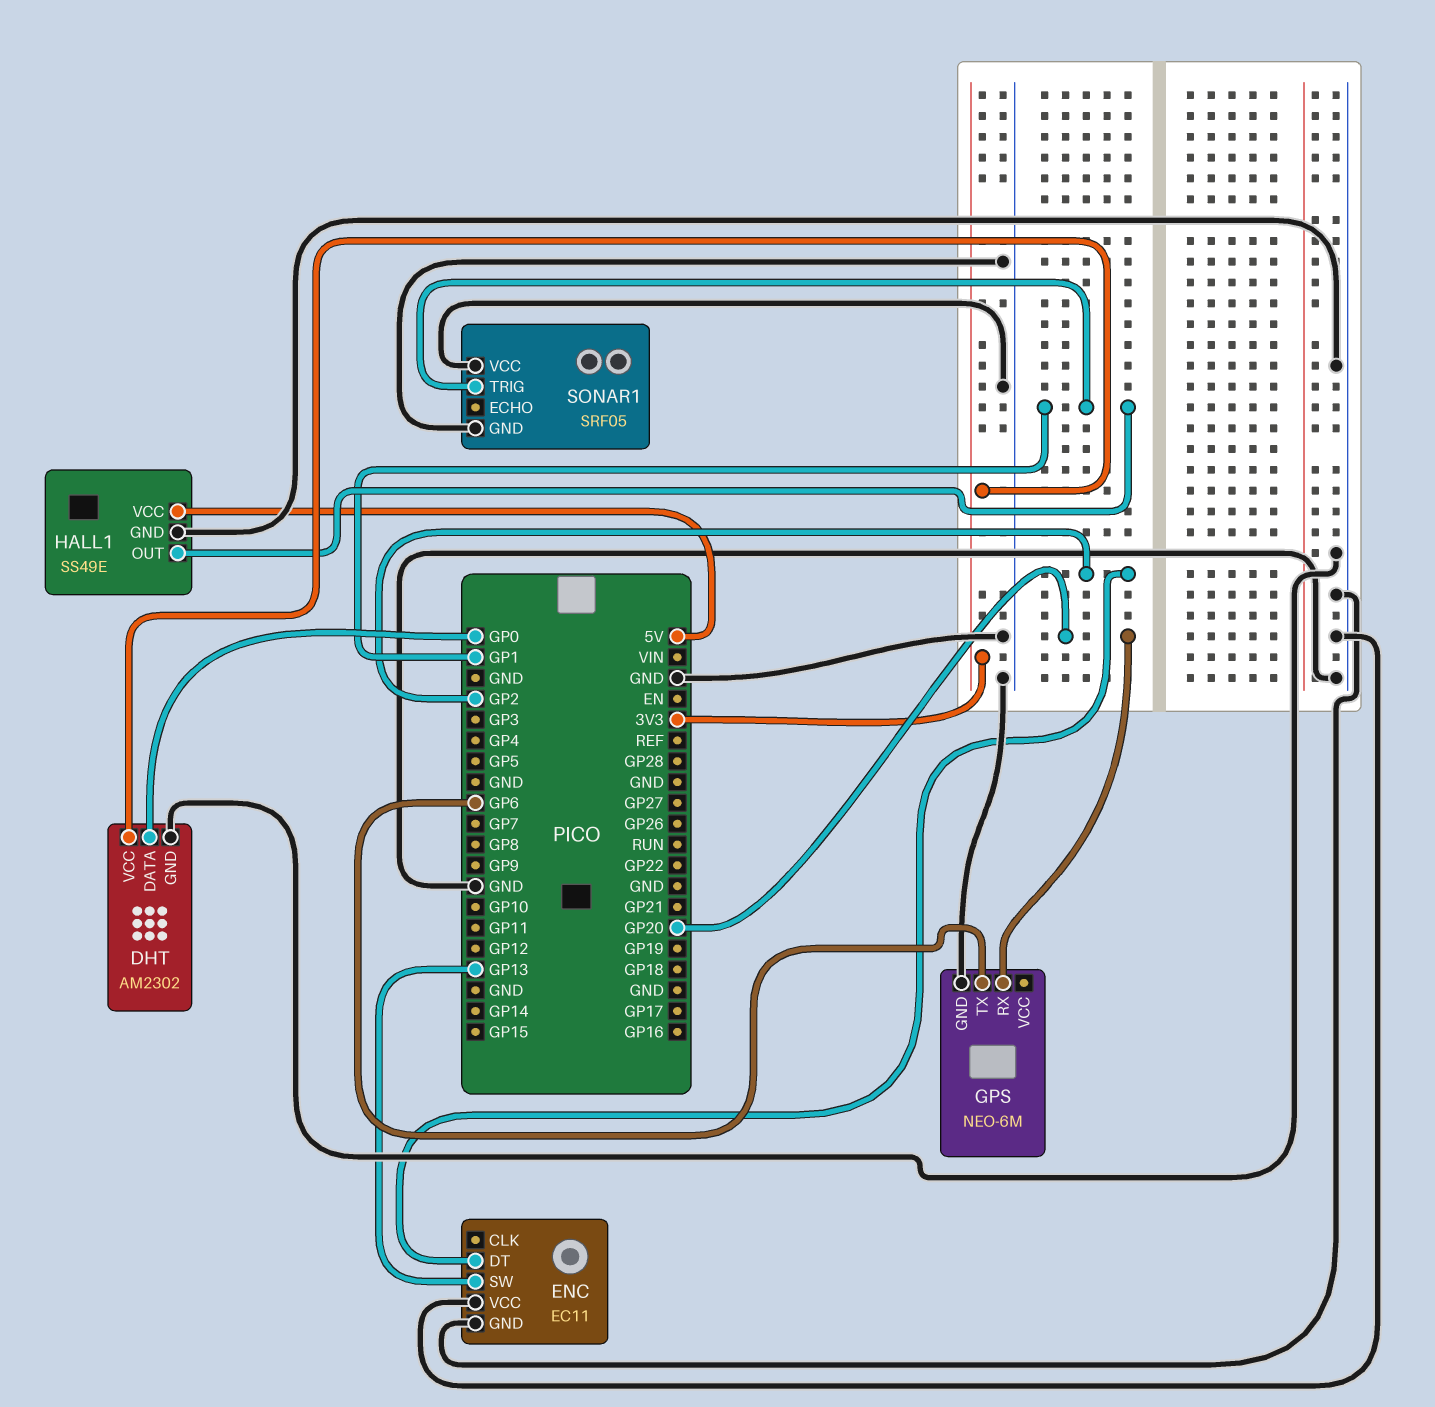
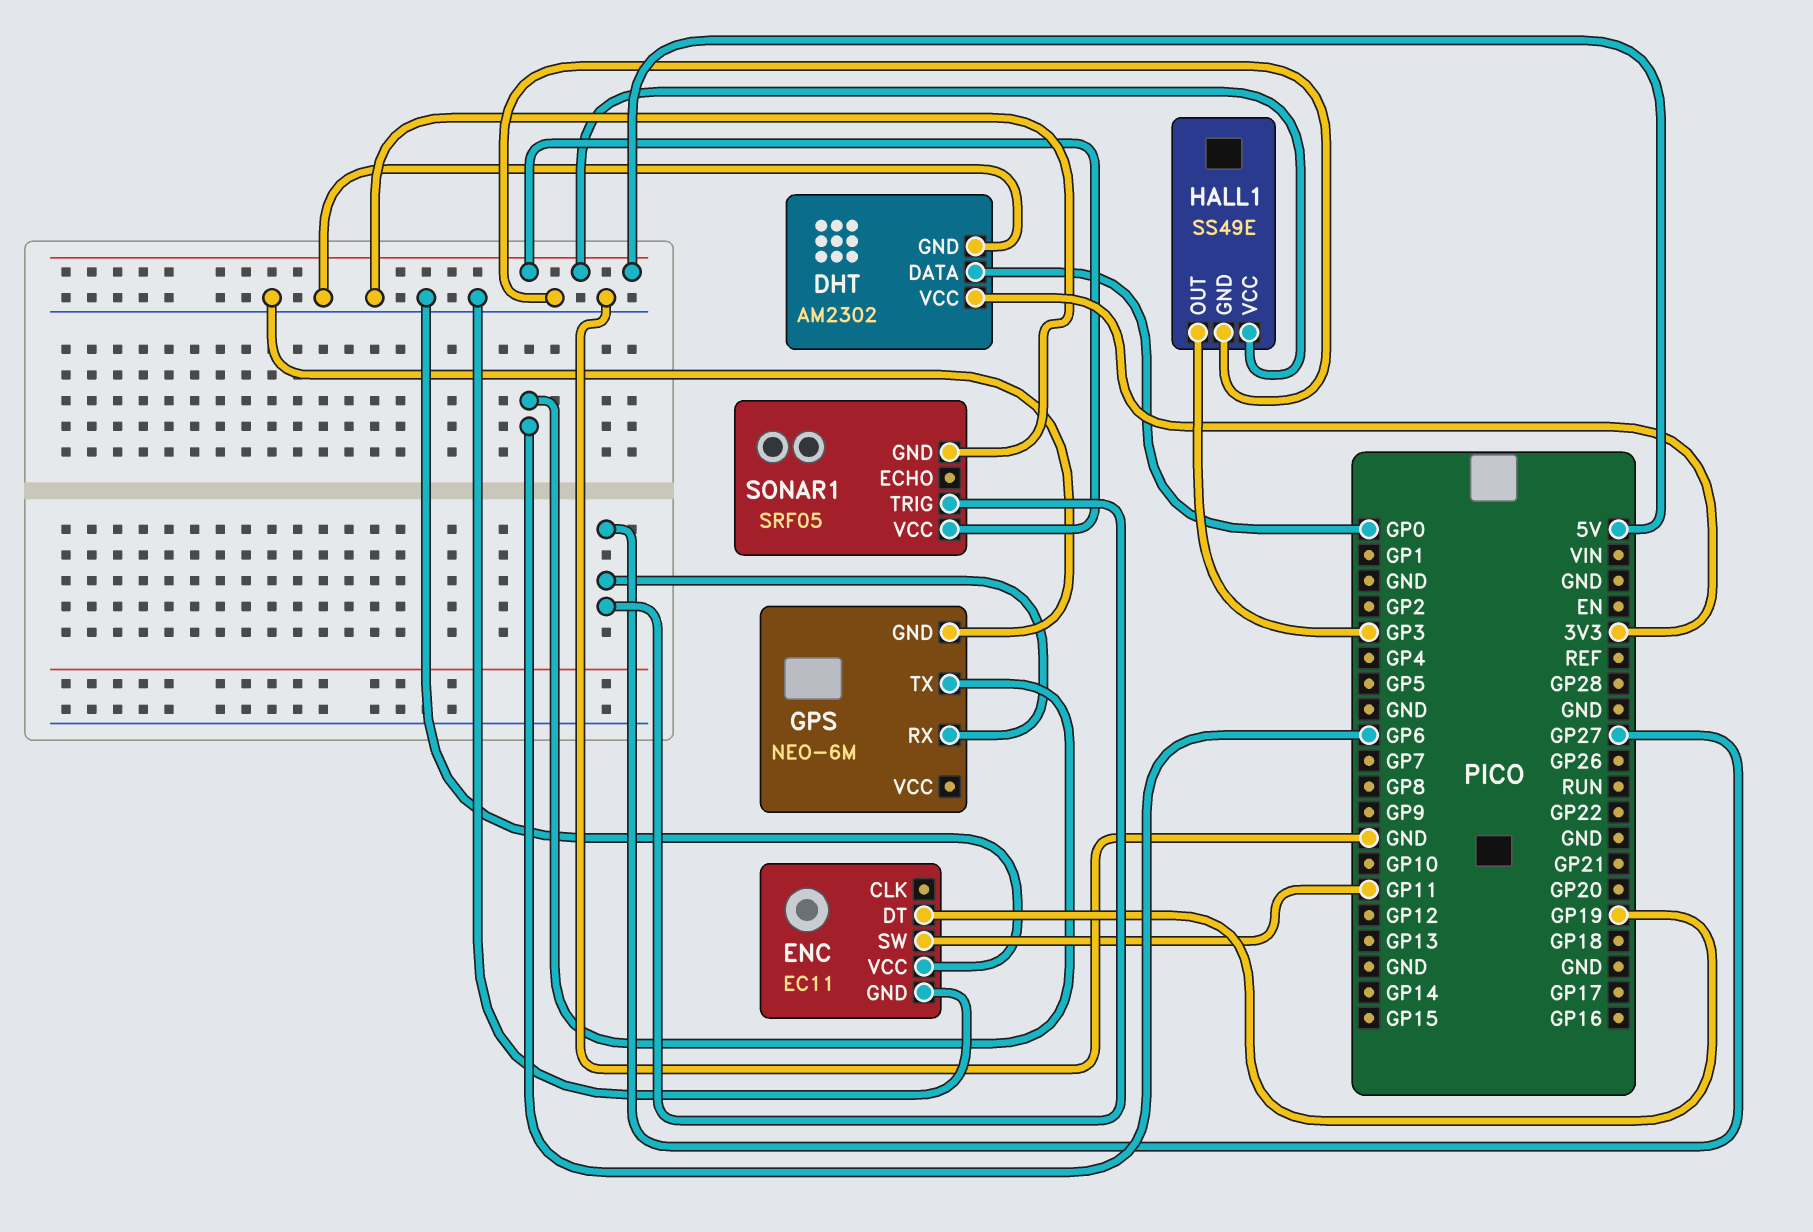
ENC pin DT: GP2 -> GP19
ENC pin SW: GP13 -> GP11
GPS pin RX: GP20 -> GP27
HALL1 pin OUT: GP1 -> GP3
SONAR1 pin TRIG: GP1 -> GP27
SONAR1 pin VCC: GND -> 5V

